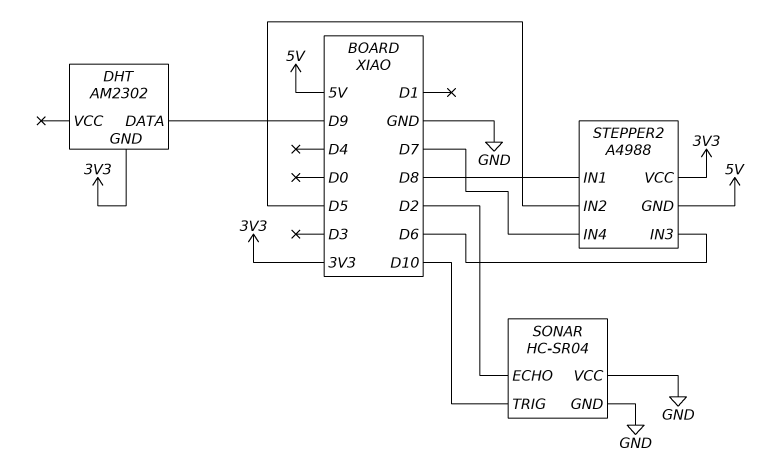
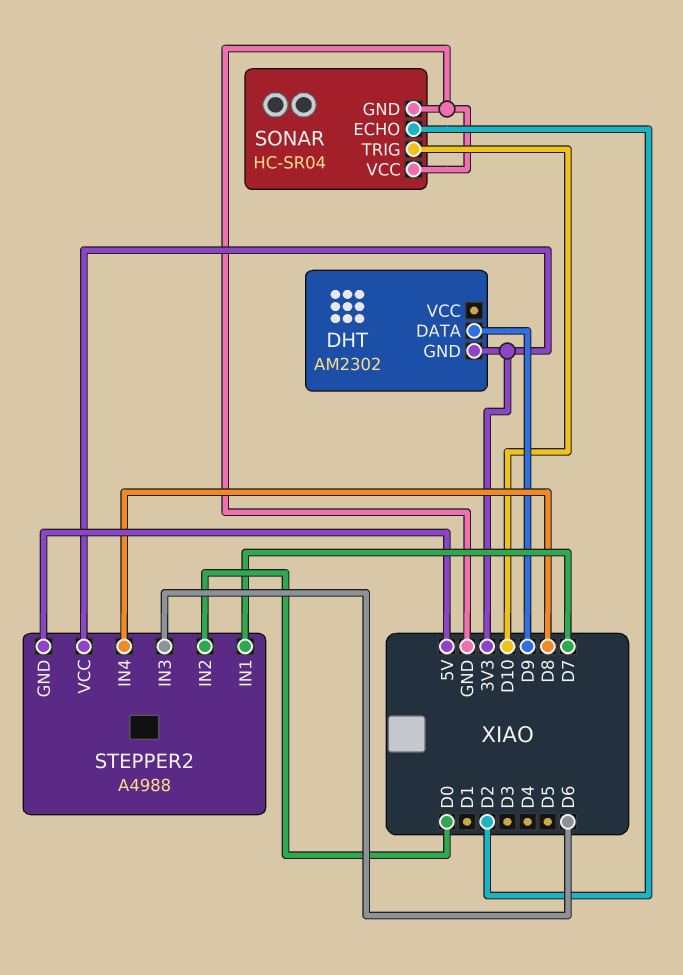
STEPPER2 pin IN1: D8 -> D7
STEPPER2 pin IN2: D5 -> D0
STEPPER2 pin IN4: D7 -> D8

